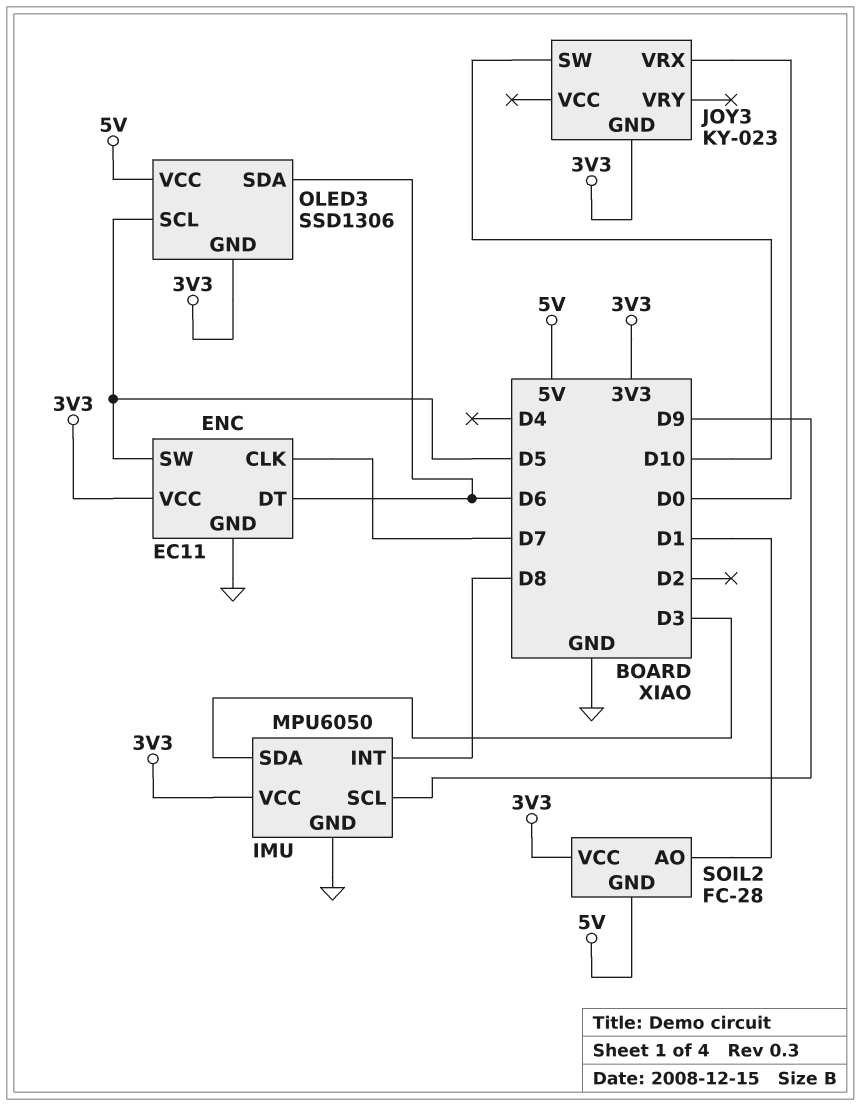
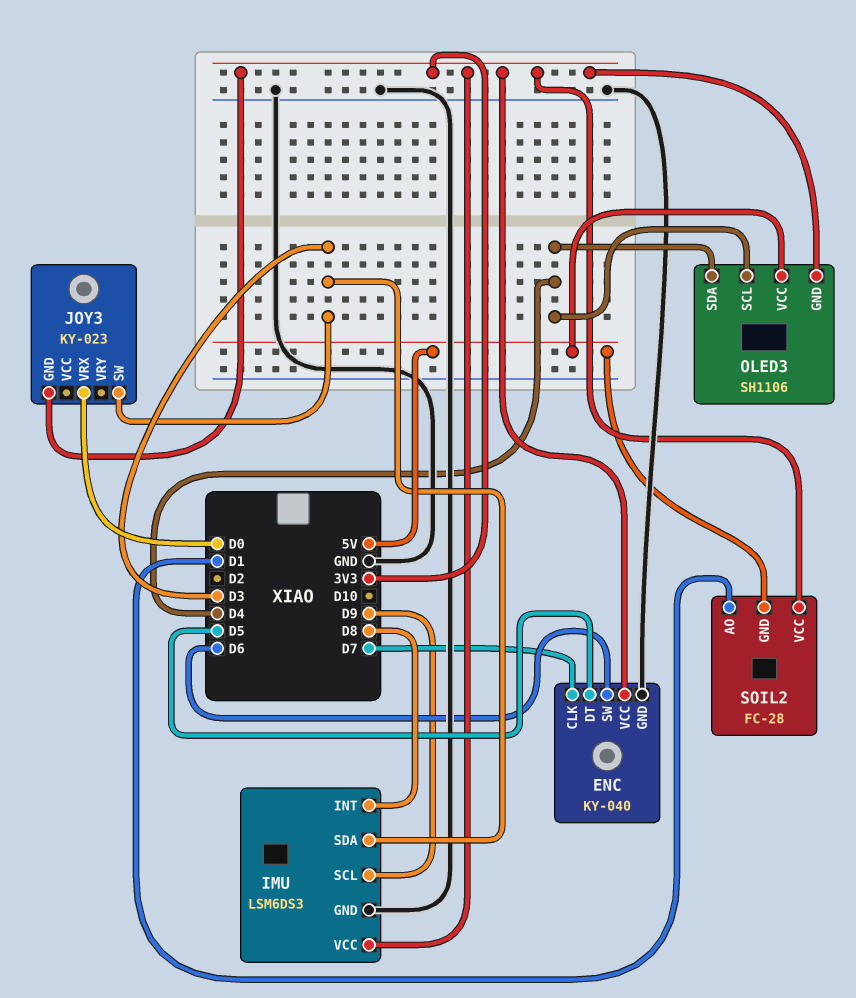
ENC: EC11 -> KY-040
ENC pin DT: D6 -> D5
ENC pin SW: D5 -> D6
IMU: MPU6050 -> LSM6DS3
JOY3 pin SW: D10 -> D3
OLED3: SSD1306 -> SH1106
OLED3 pin SCL: D5 -> D4
OLED3 pin SDA: D6 -> D4

